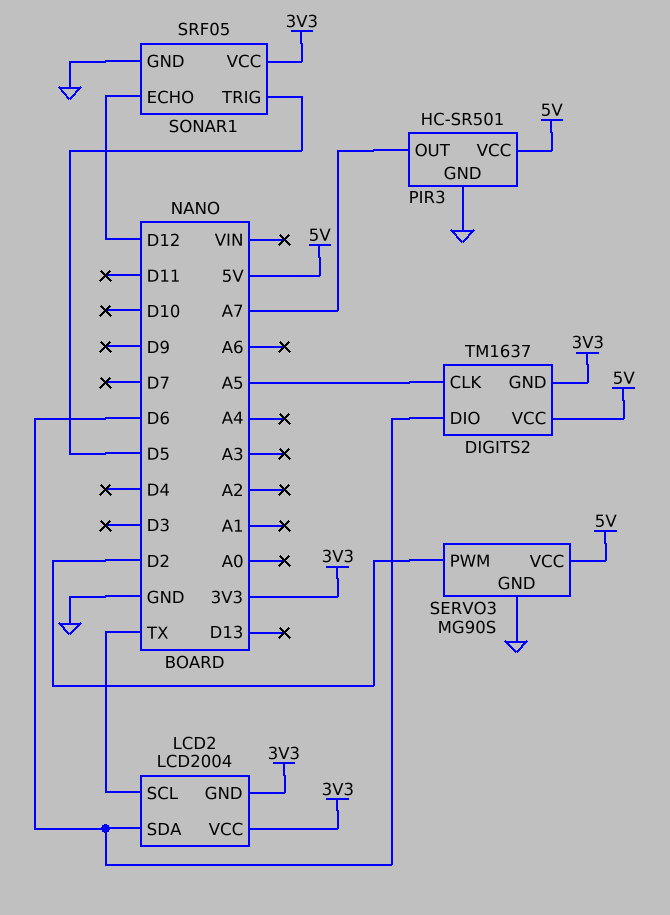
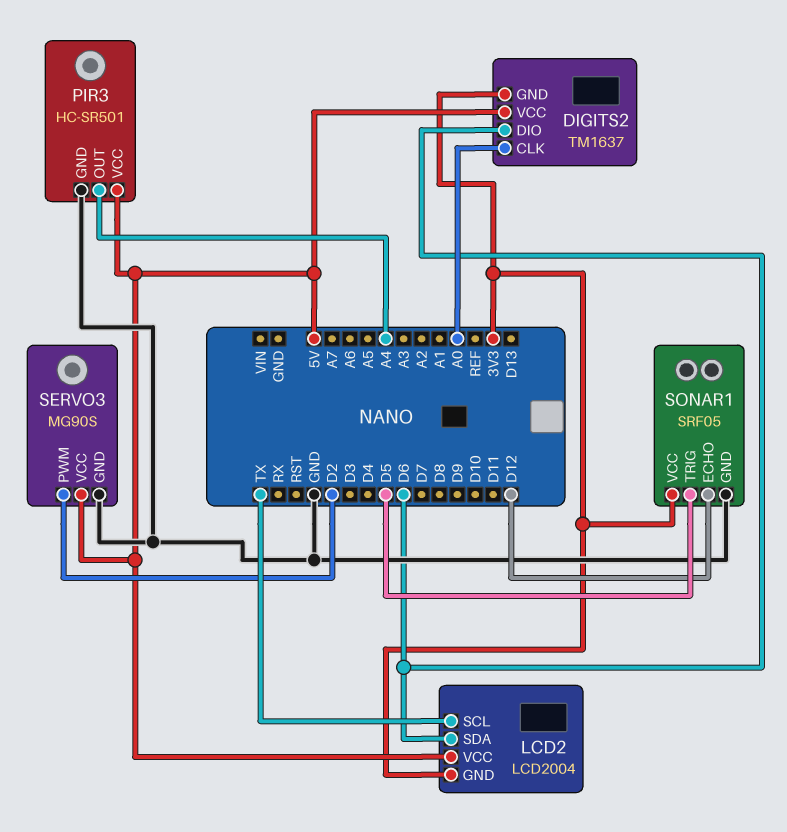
DIGITS2 pin CLK: A5 -> A0
LCD2 pin VCC: 3V3 -> 5V
PIR3 pin OUT: A7 -> A4

